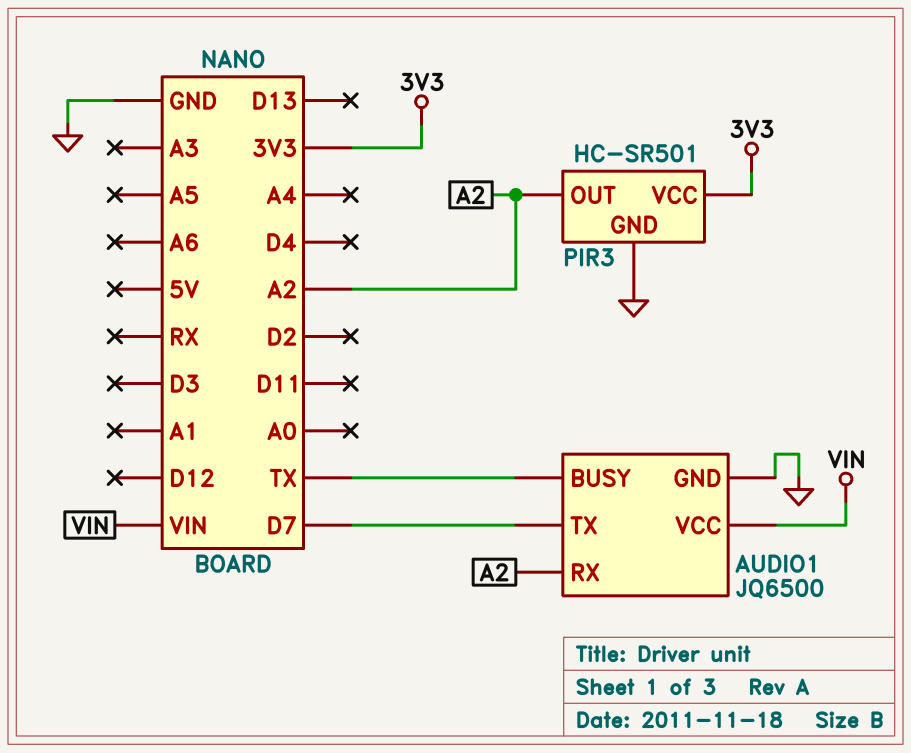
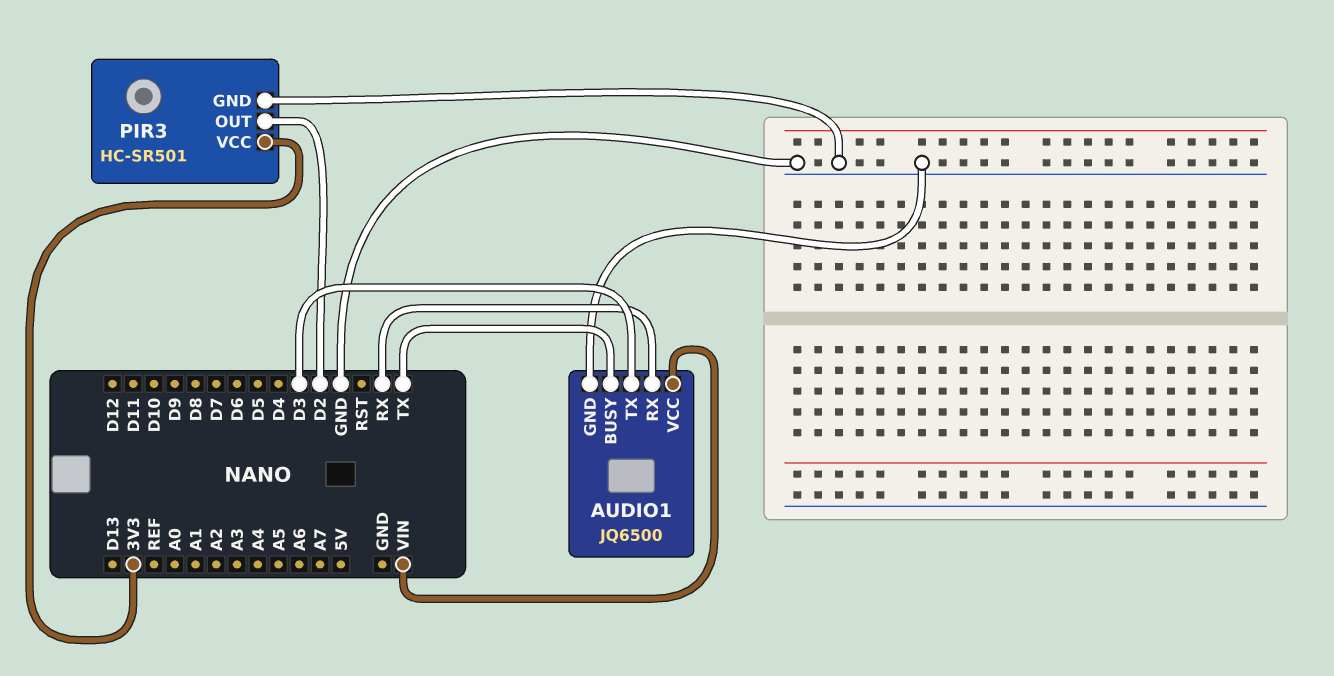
AUDIO1 pin RX: A2 -> RX
AUDIO1 pin TX: D7 -> D3
PIR3 pin OUT: A2 -> D2

